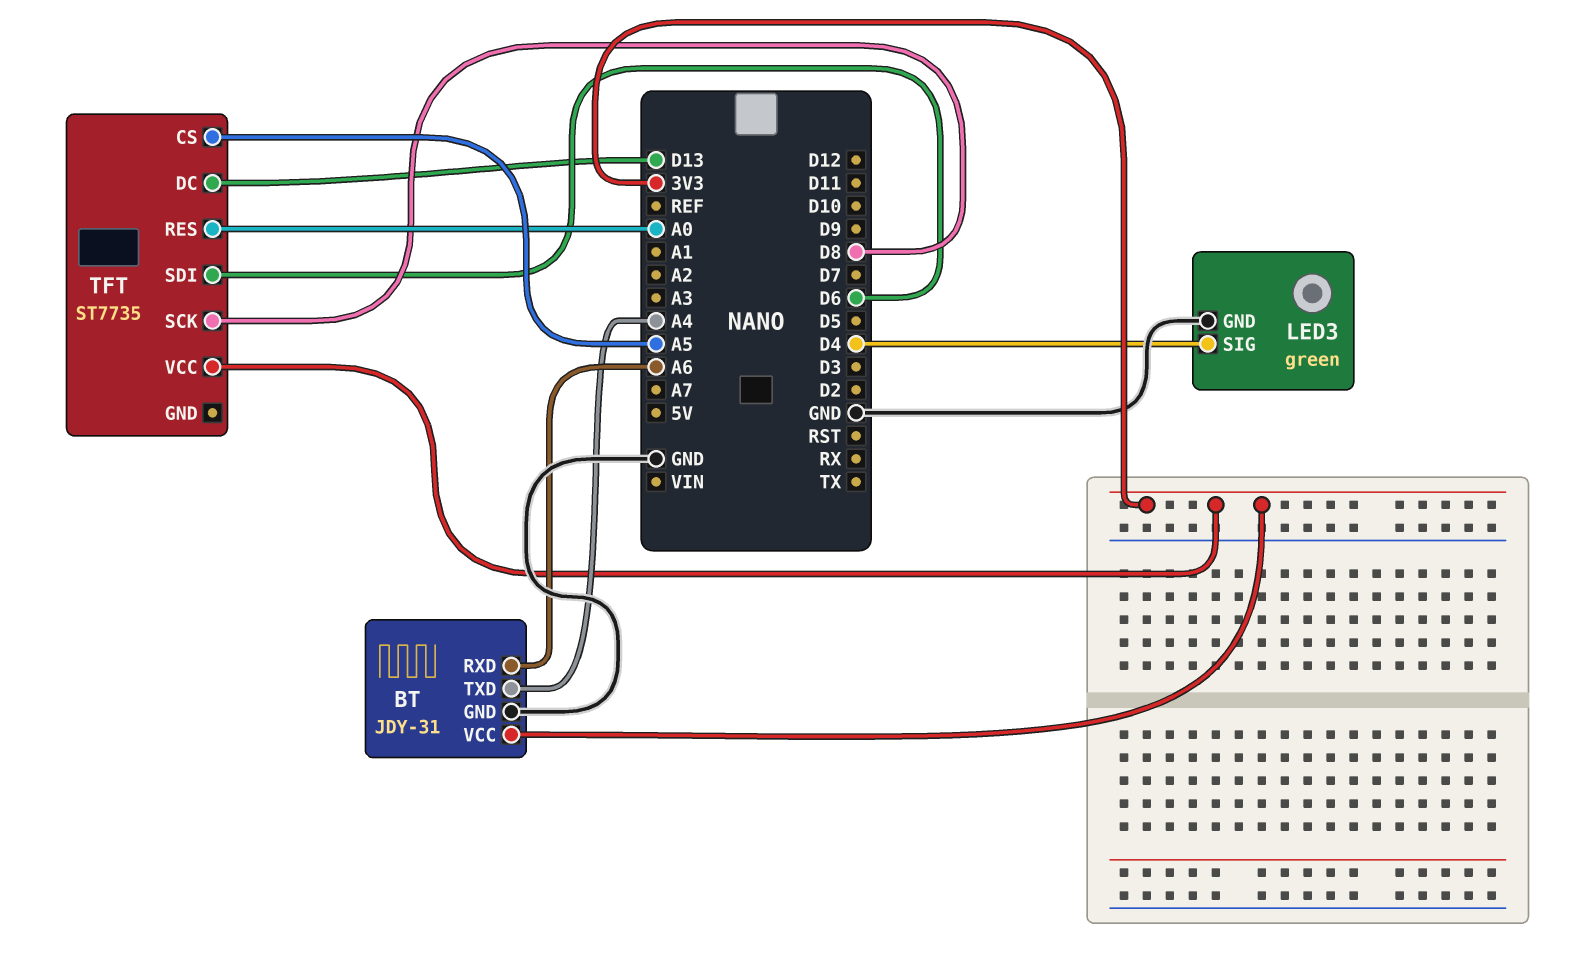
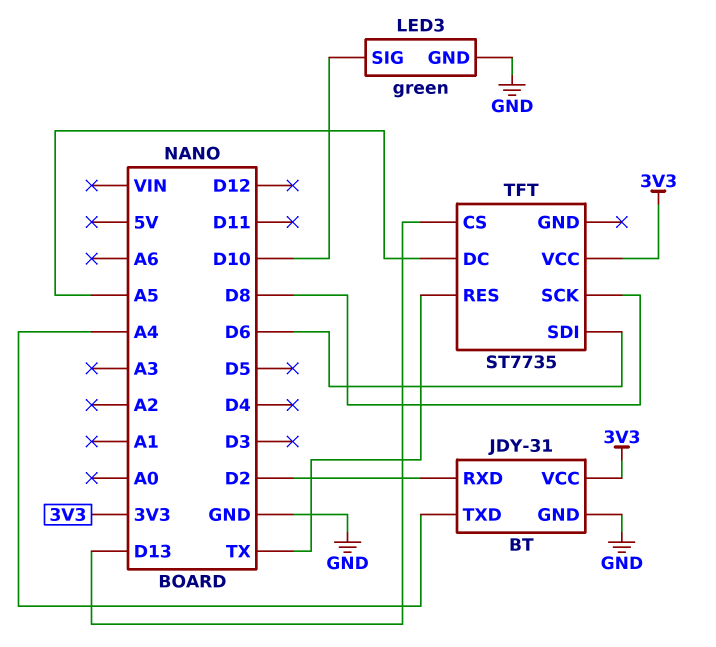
BT pin RXD: A6 -> D2
LED3 pin SIG: D4 -> D10
TFT pin CS: A5 -> D13
TFT pin DC: D13 -> A5
TFT pin RES: A0 -> TX

